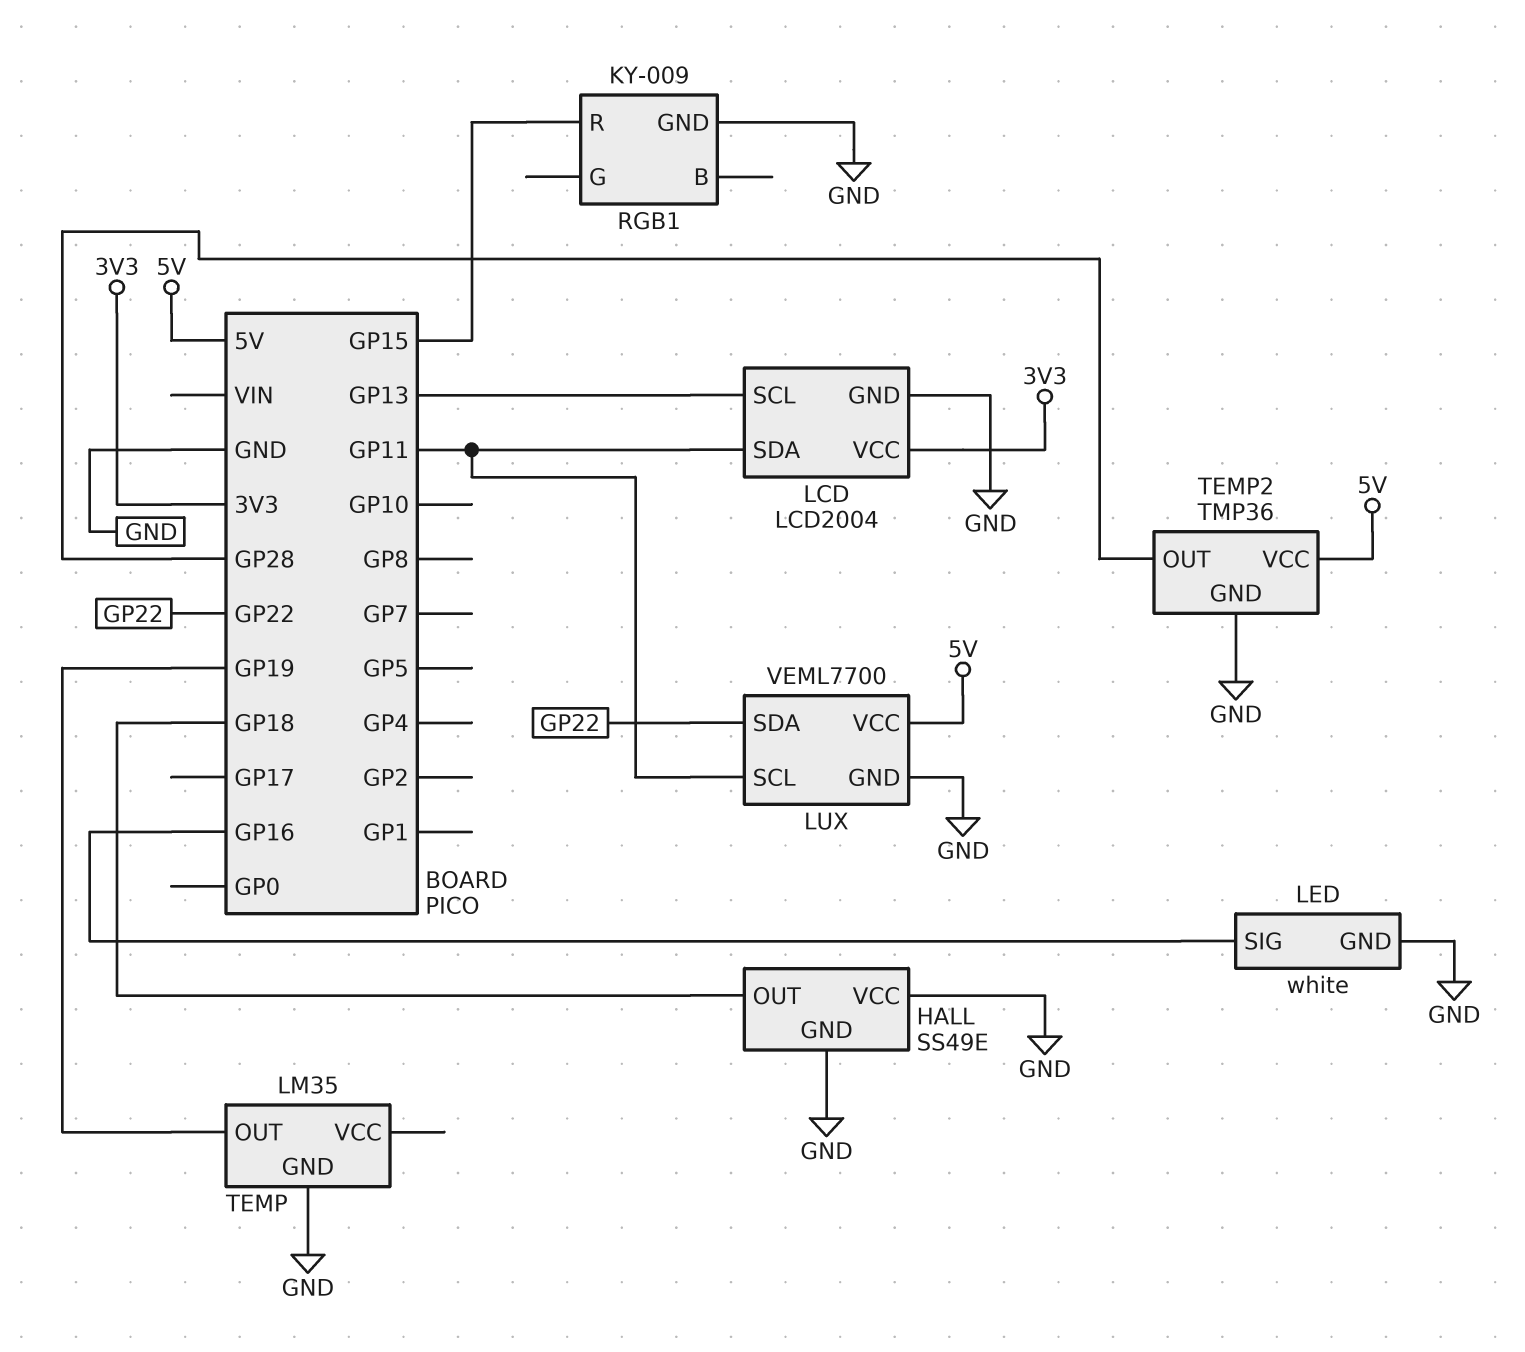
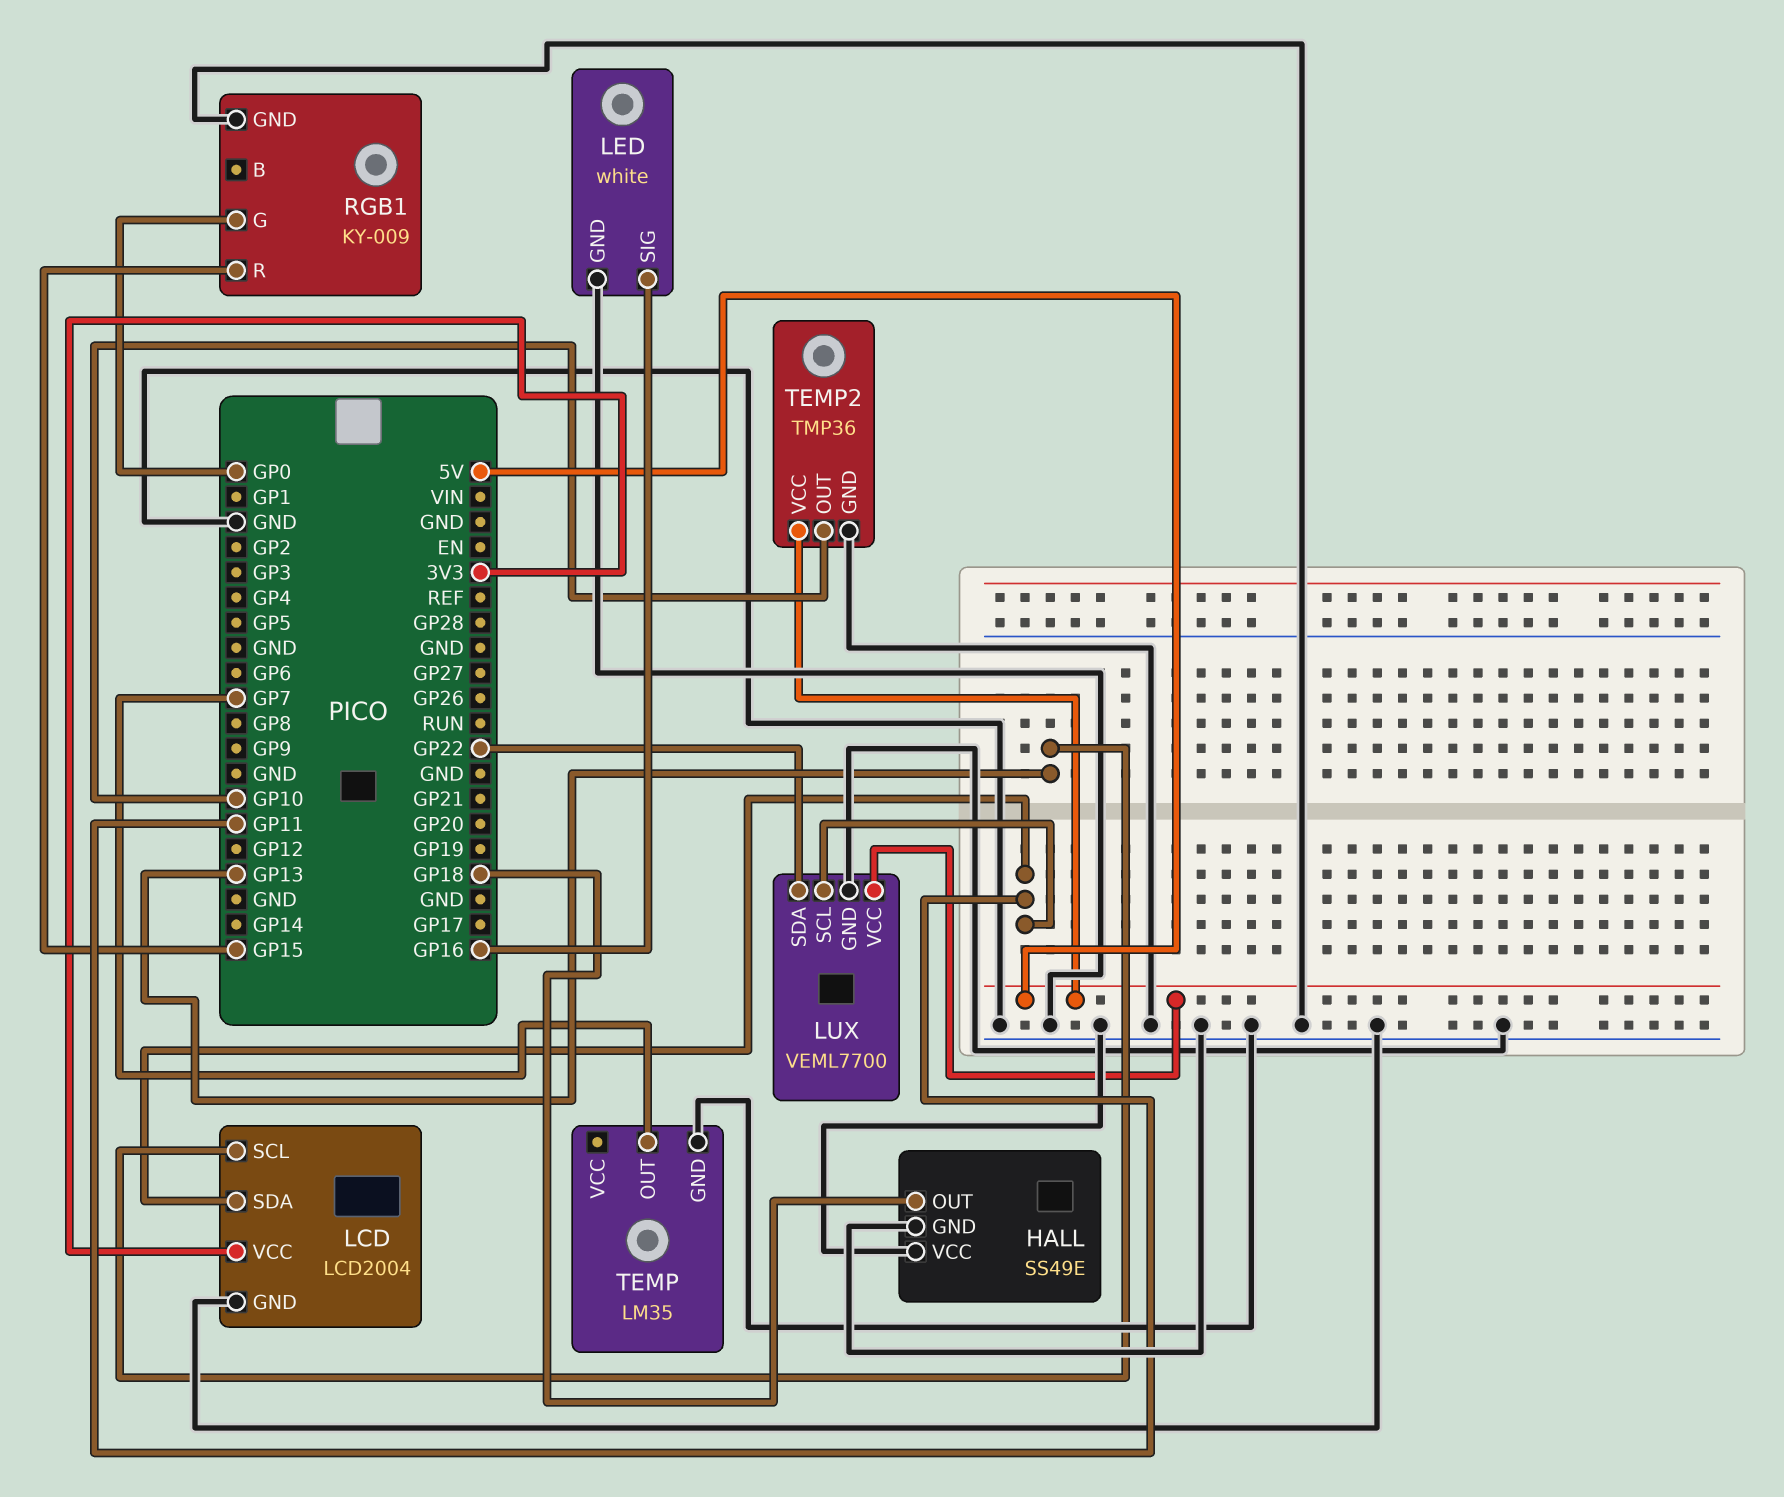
RGB1 pin G: none -> GP0
TEMP pin OUT: GP19 -> GP7
TEMP2 pin OUT: GP28 -> GP10

